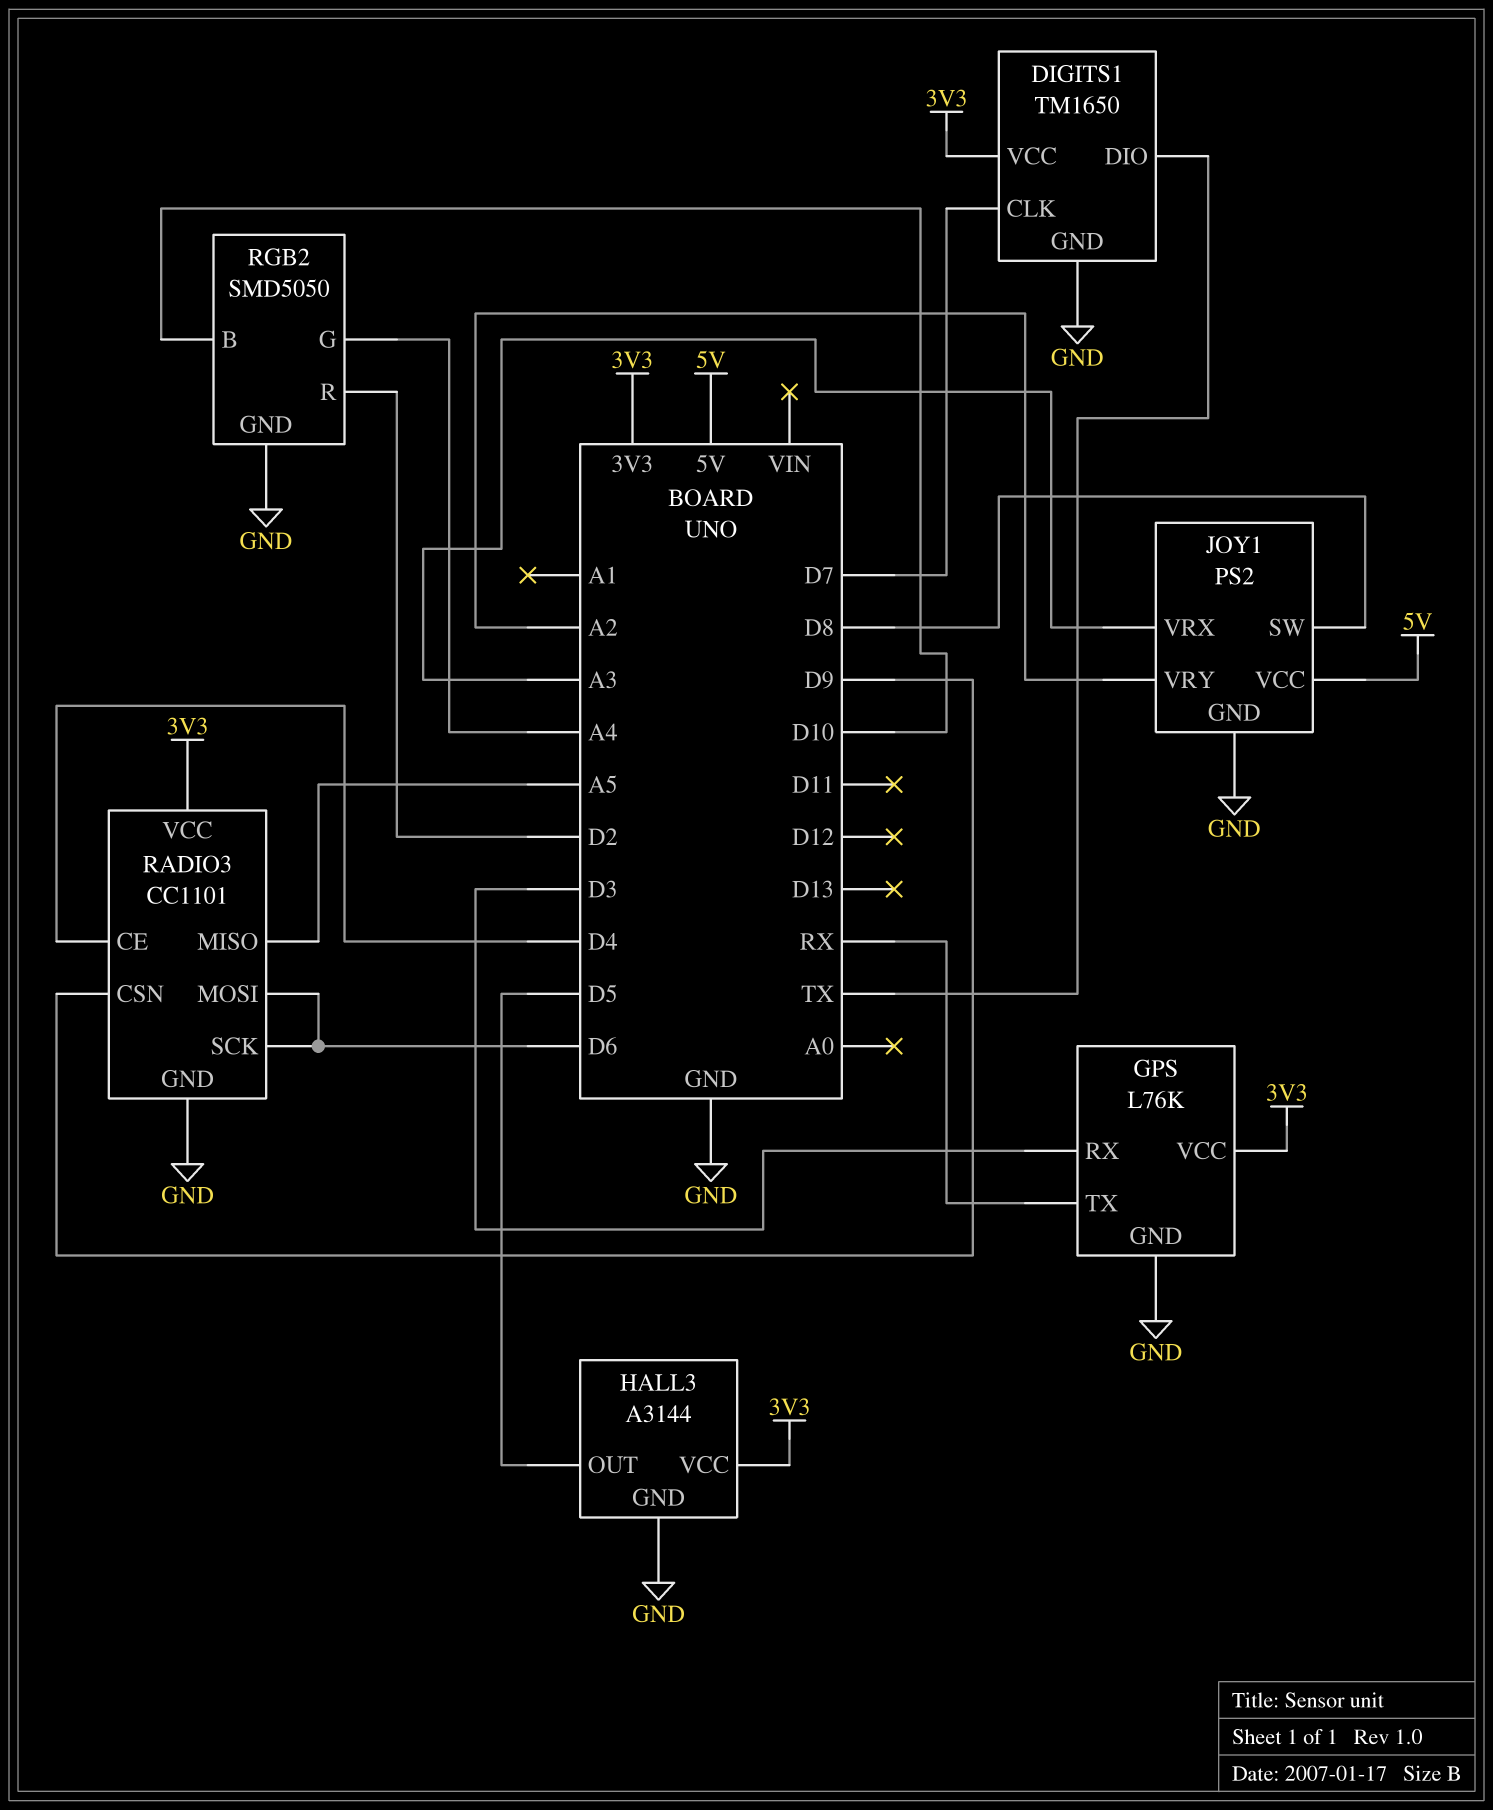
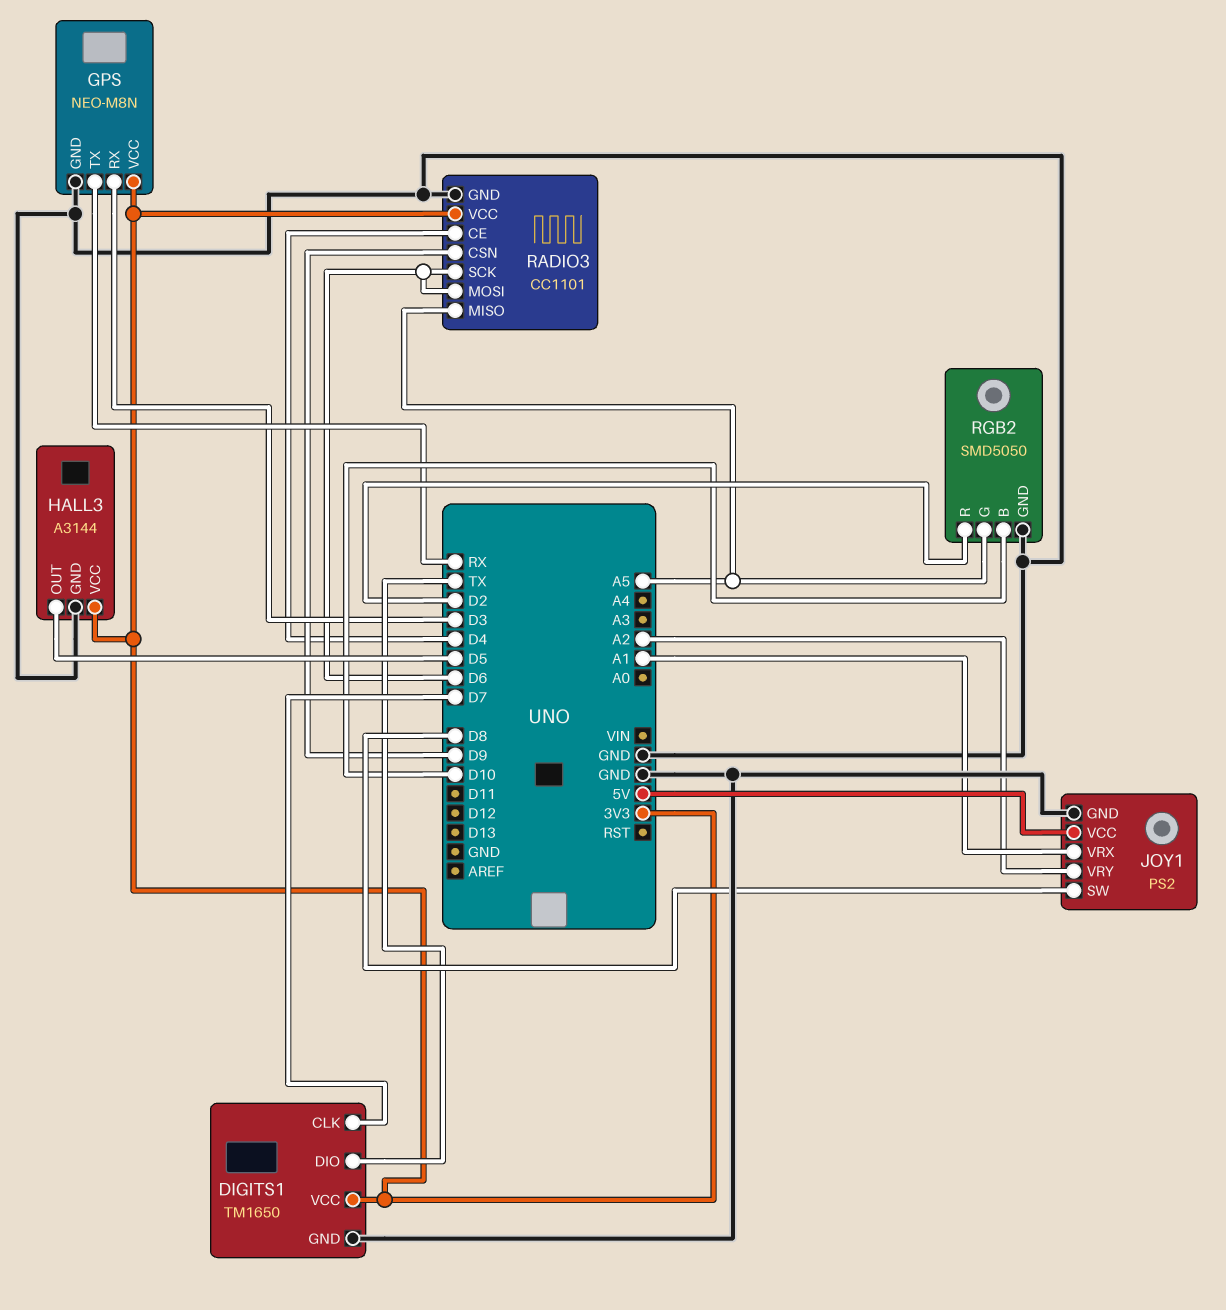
GPS: L76K -> NEO-M8N
JOY1 pin VRX: A3 -> A1
RGB2 pin G: A4 -> A5

